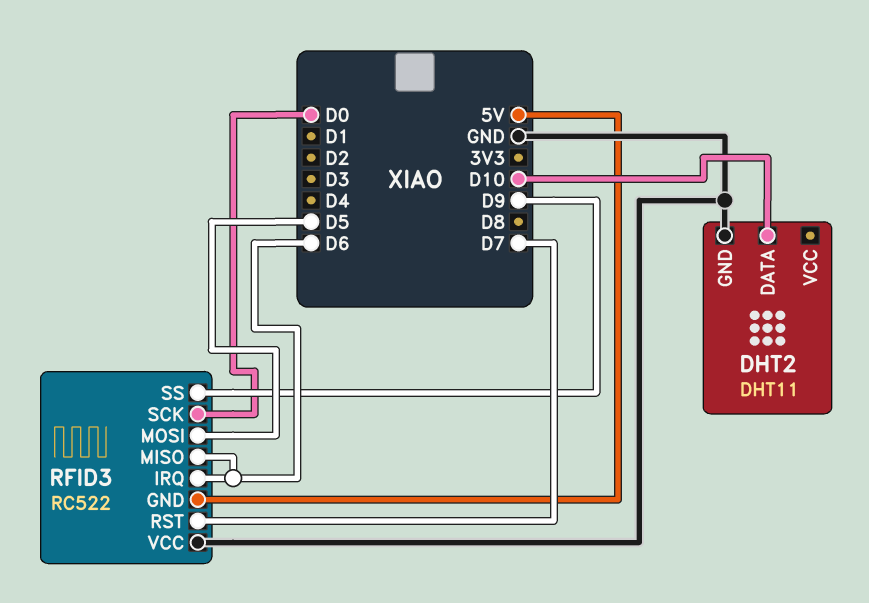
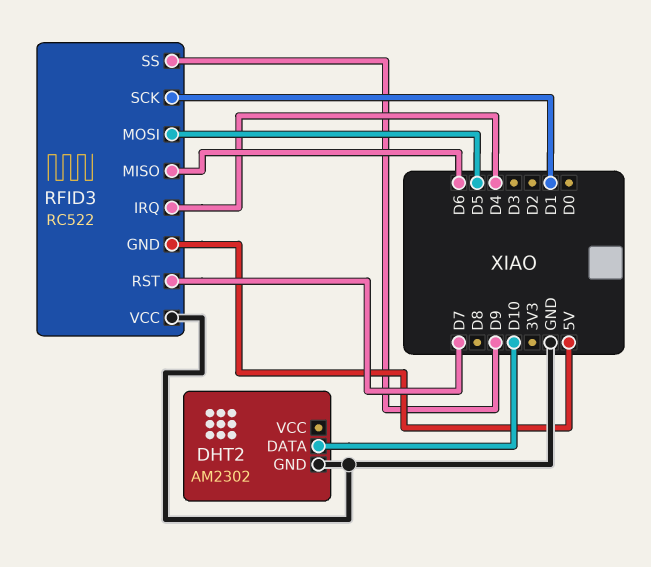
DHT2: DHT11 -> AM2302
RFID3 pin IRQ: D6 -> D4
RFID3 pin SCK: D0 -> D1

